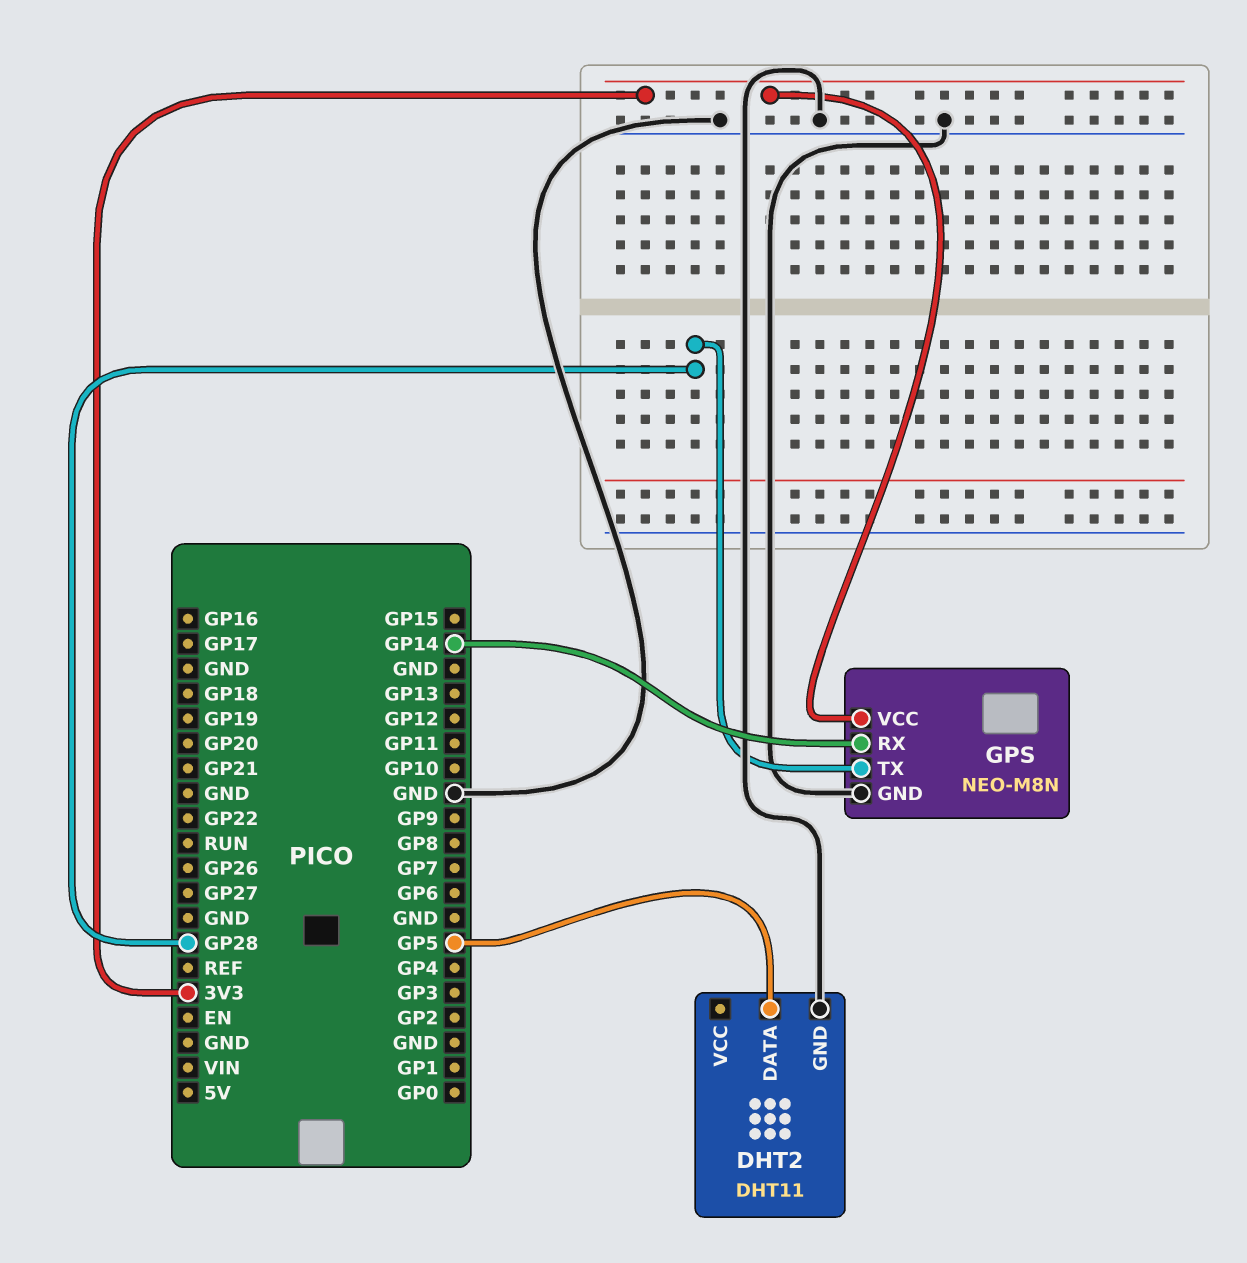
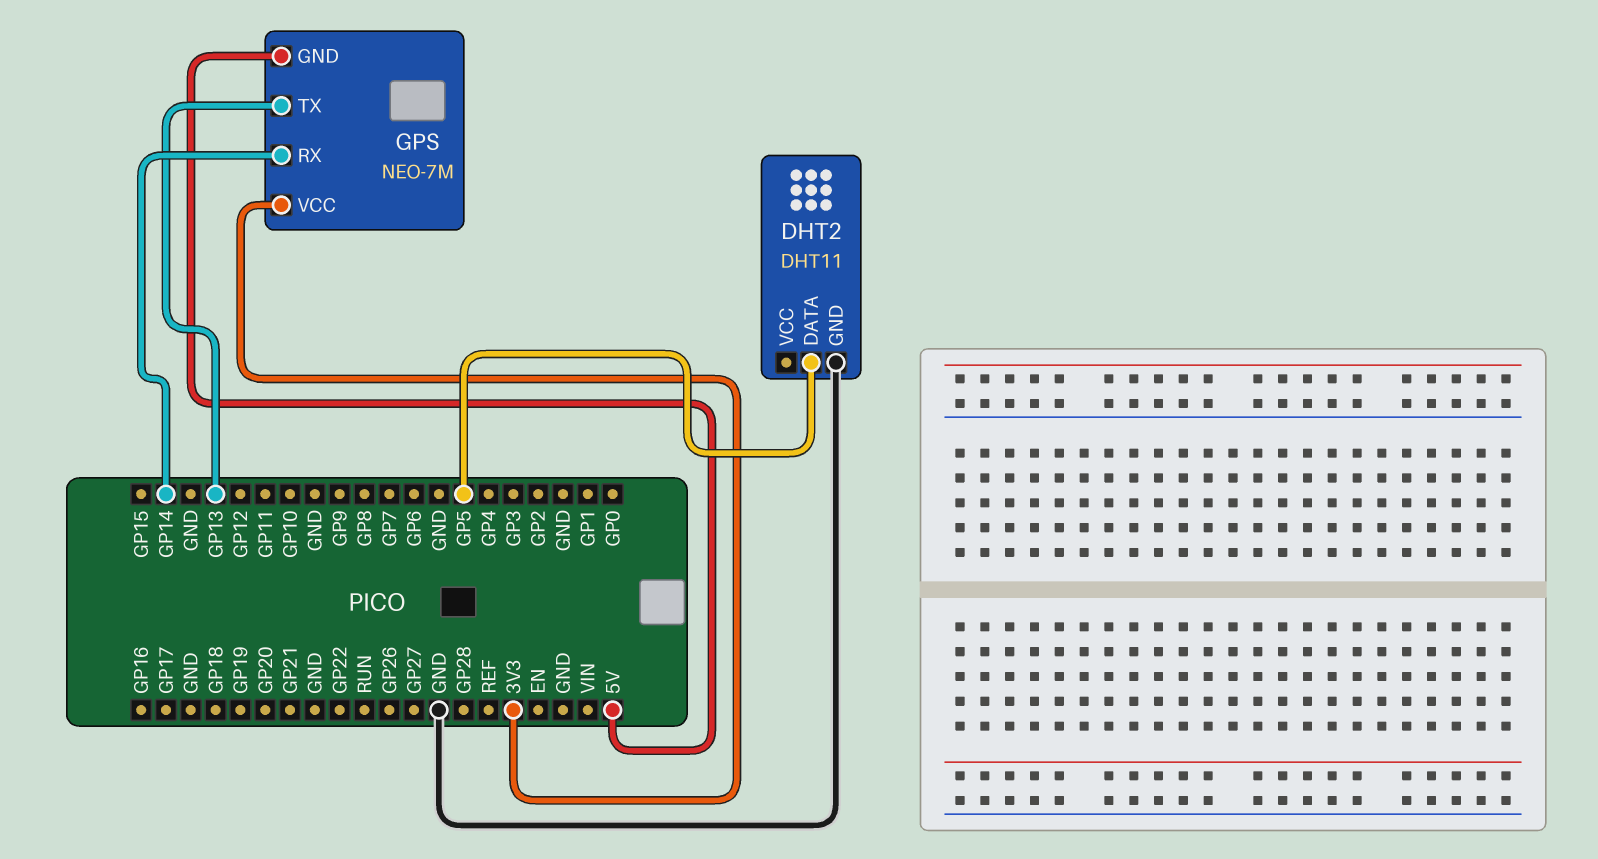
GPS: NEO-M8N -> NEO-7M
GPS pin GND: GND -> 5V
GPS pin TX: GP28 -> GP13

